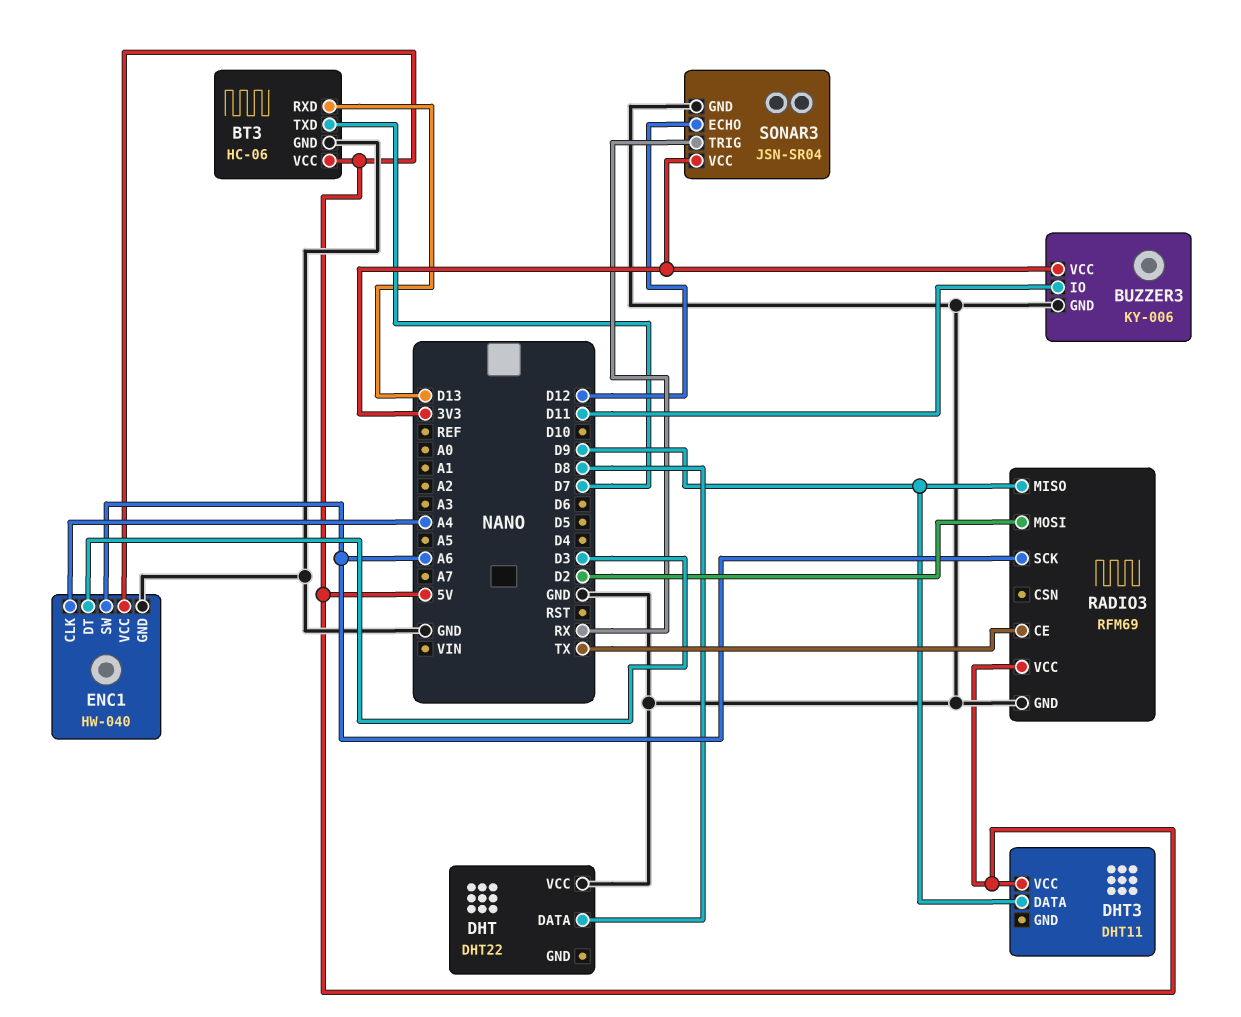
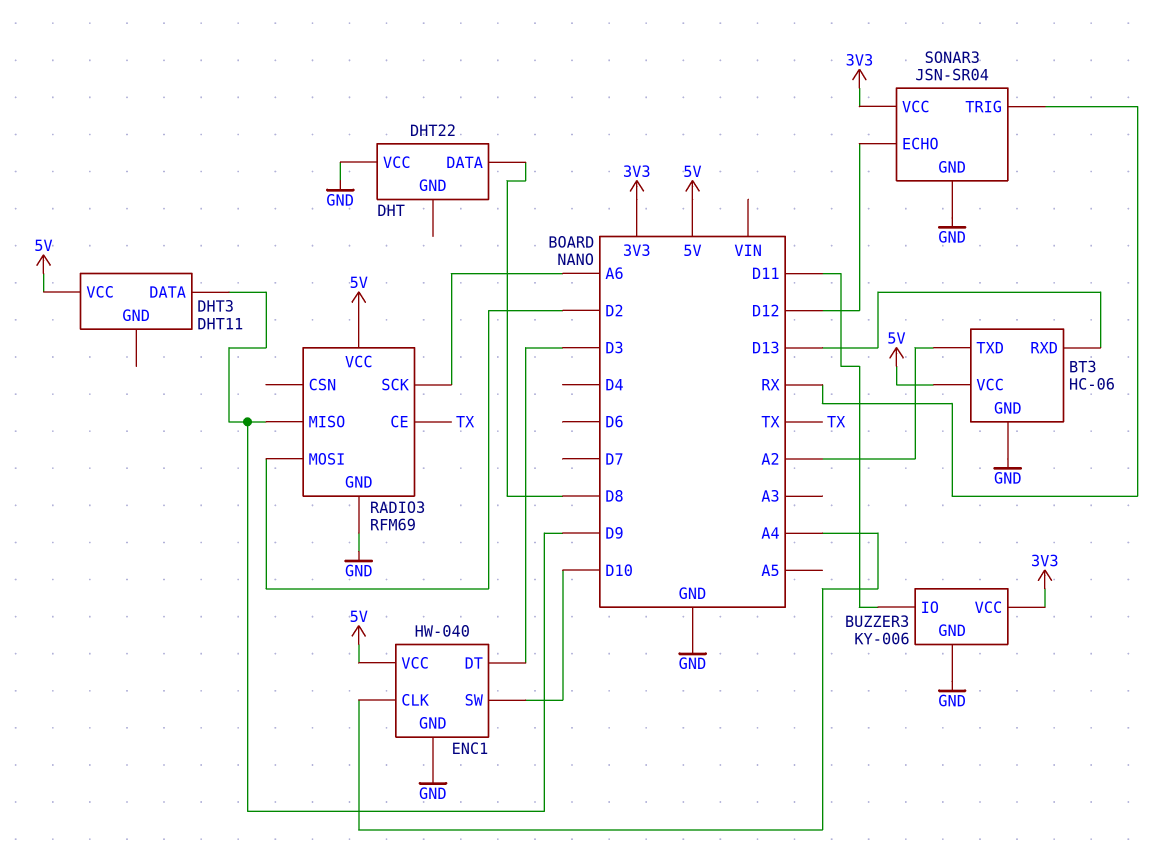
BT3 pin TXD: D7 -> A2
ENC1 pin SW: A6 -> D10

